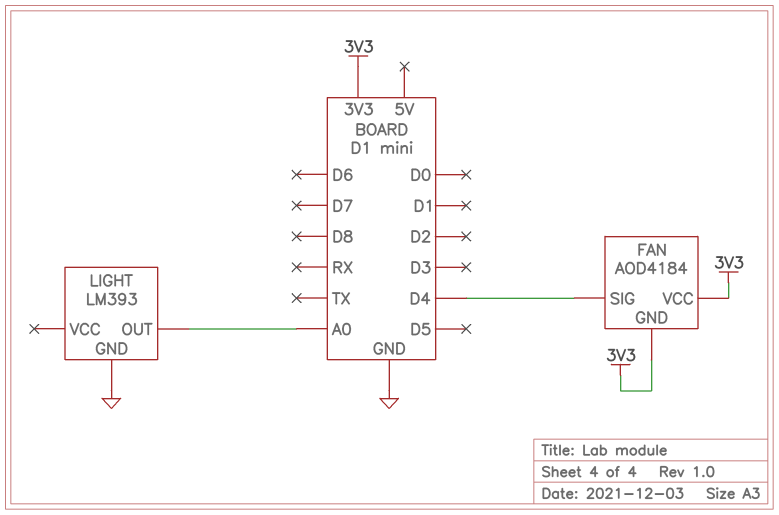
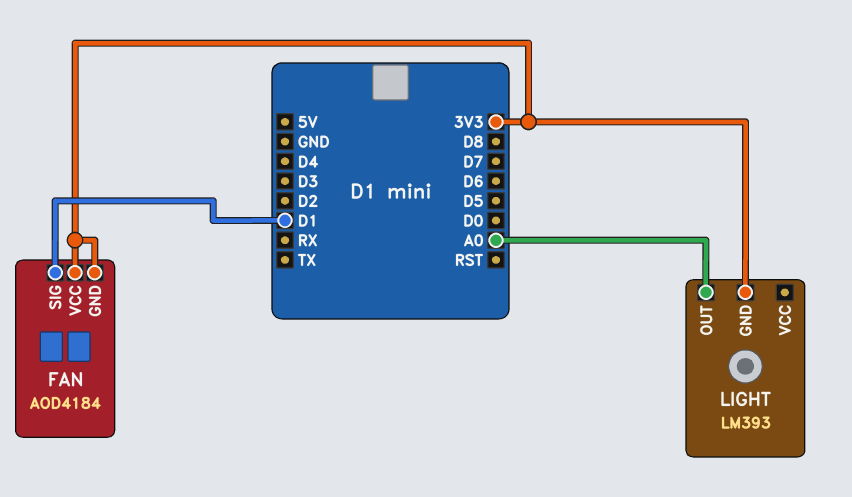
FAN pin SIG: D4 -> D1
LIGHT pin GND: GND -> 3V3

